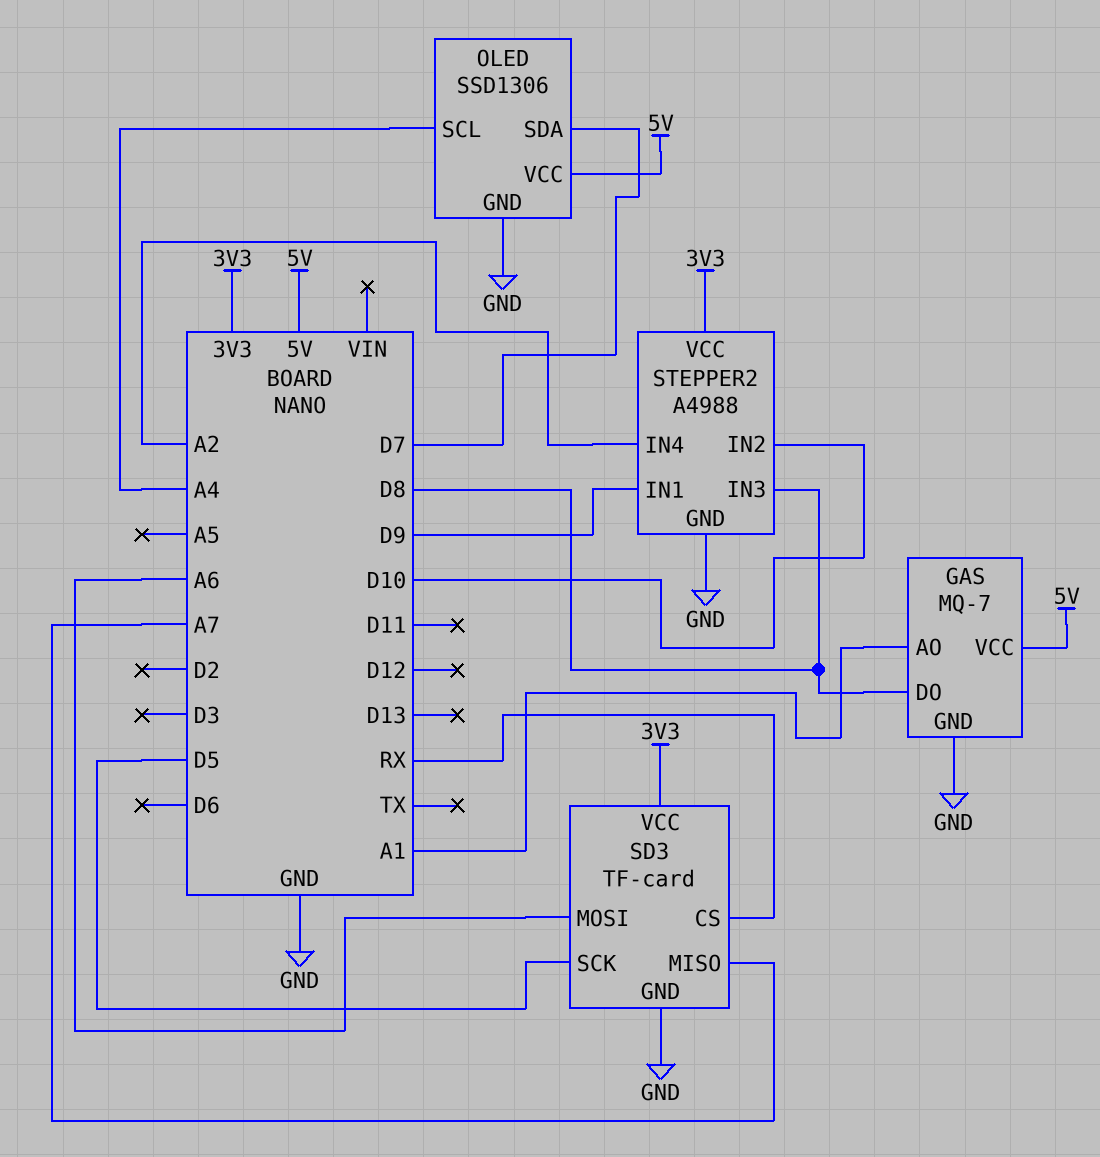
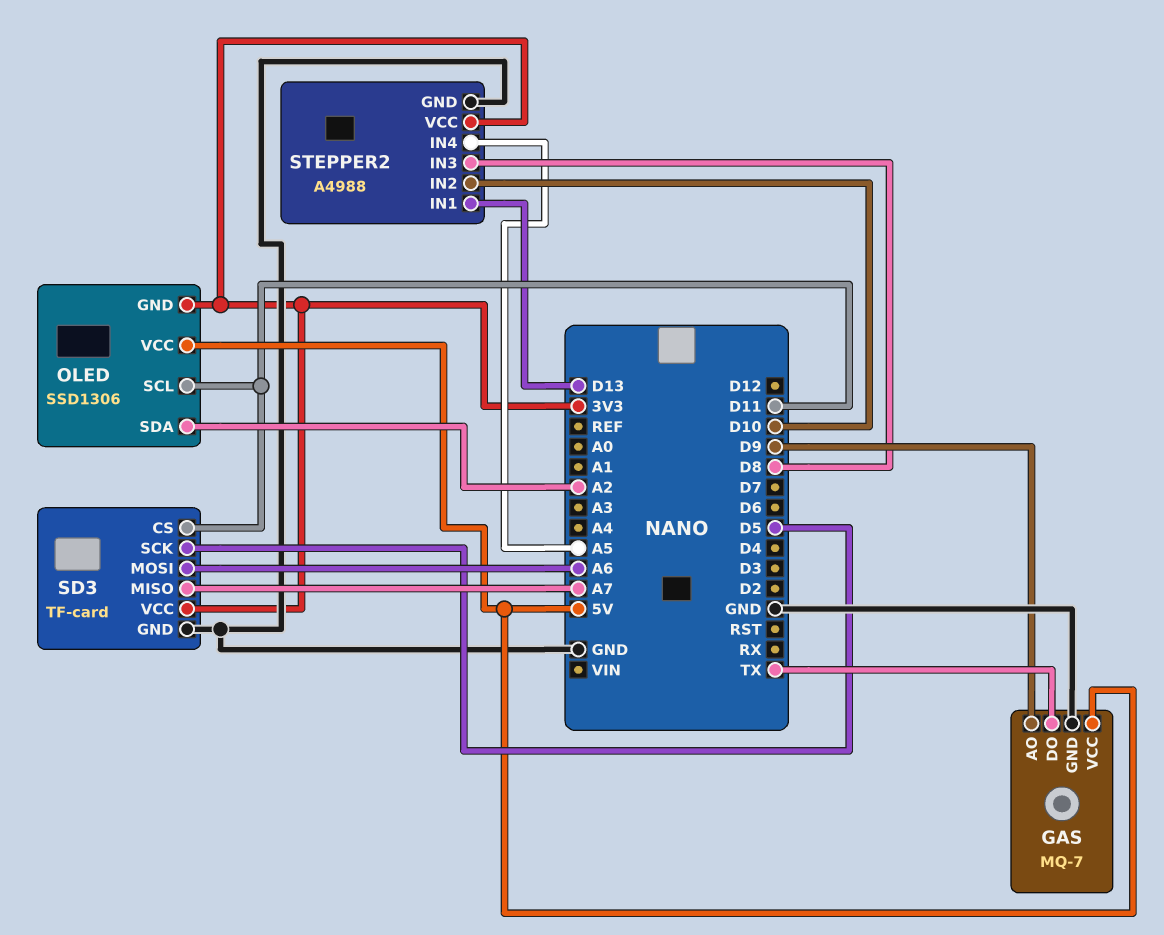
GAS pin AO: A1 -> D9
GAS pin DO: D8 -> TX
OLED pin GND: GND -> 3V3
OLED pin SCL: A4 -> D11
OLED pin SDA: D7 -> A2
SD3 pin CS: RX -> D11
STEPPER2 pin IN1: D9 -> D13
STEPPER2 pin IN4: A2 -> A5

